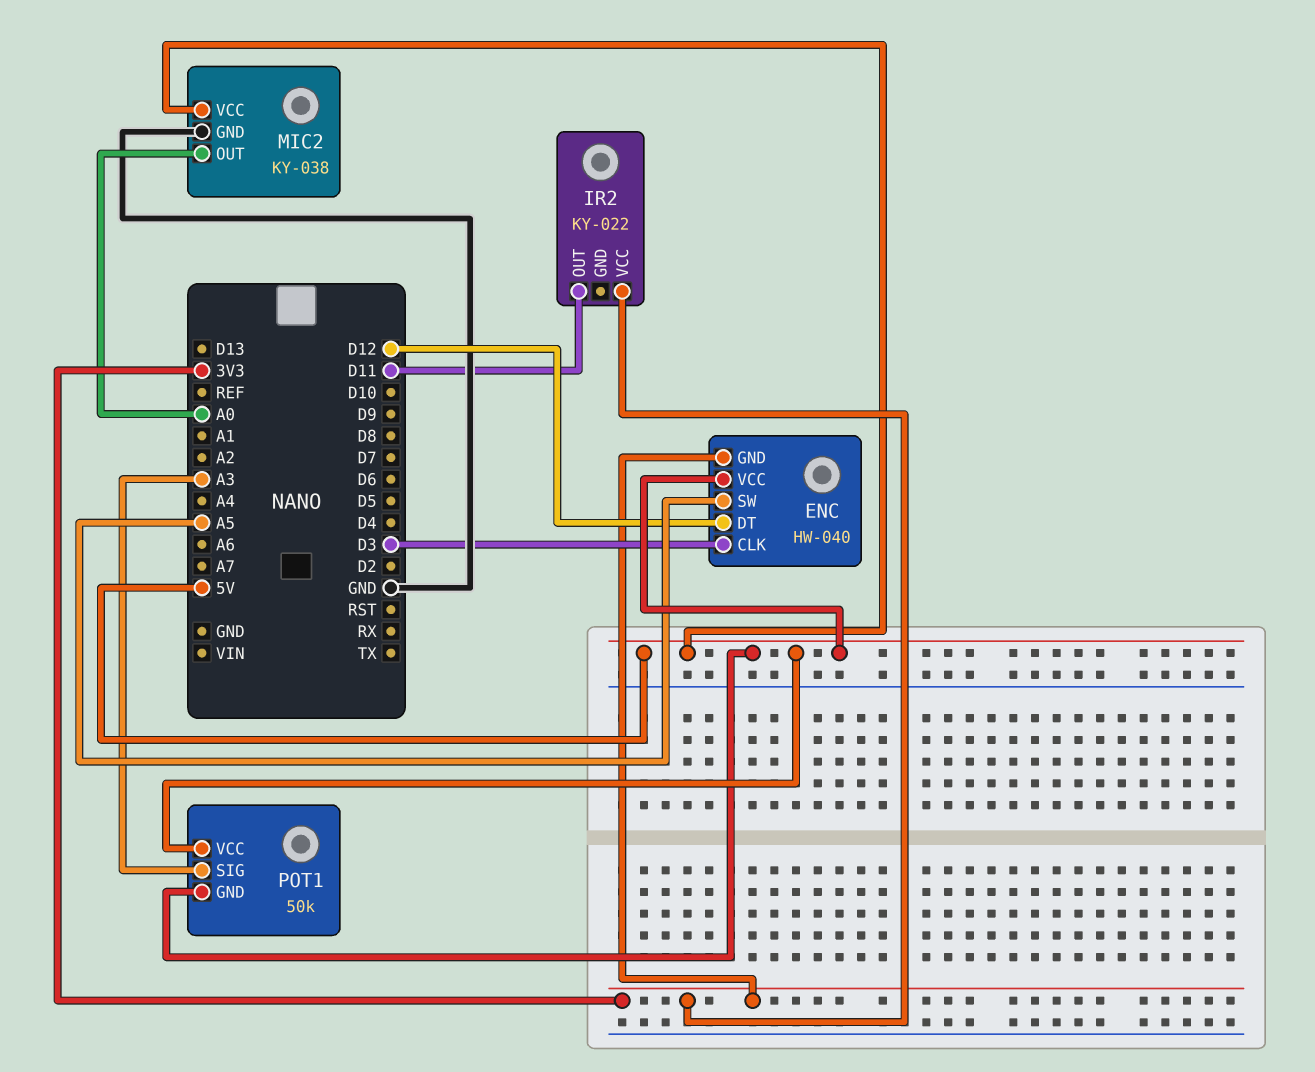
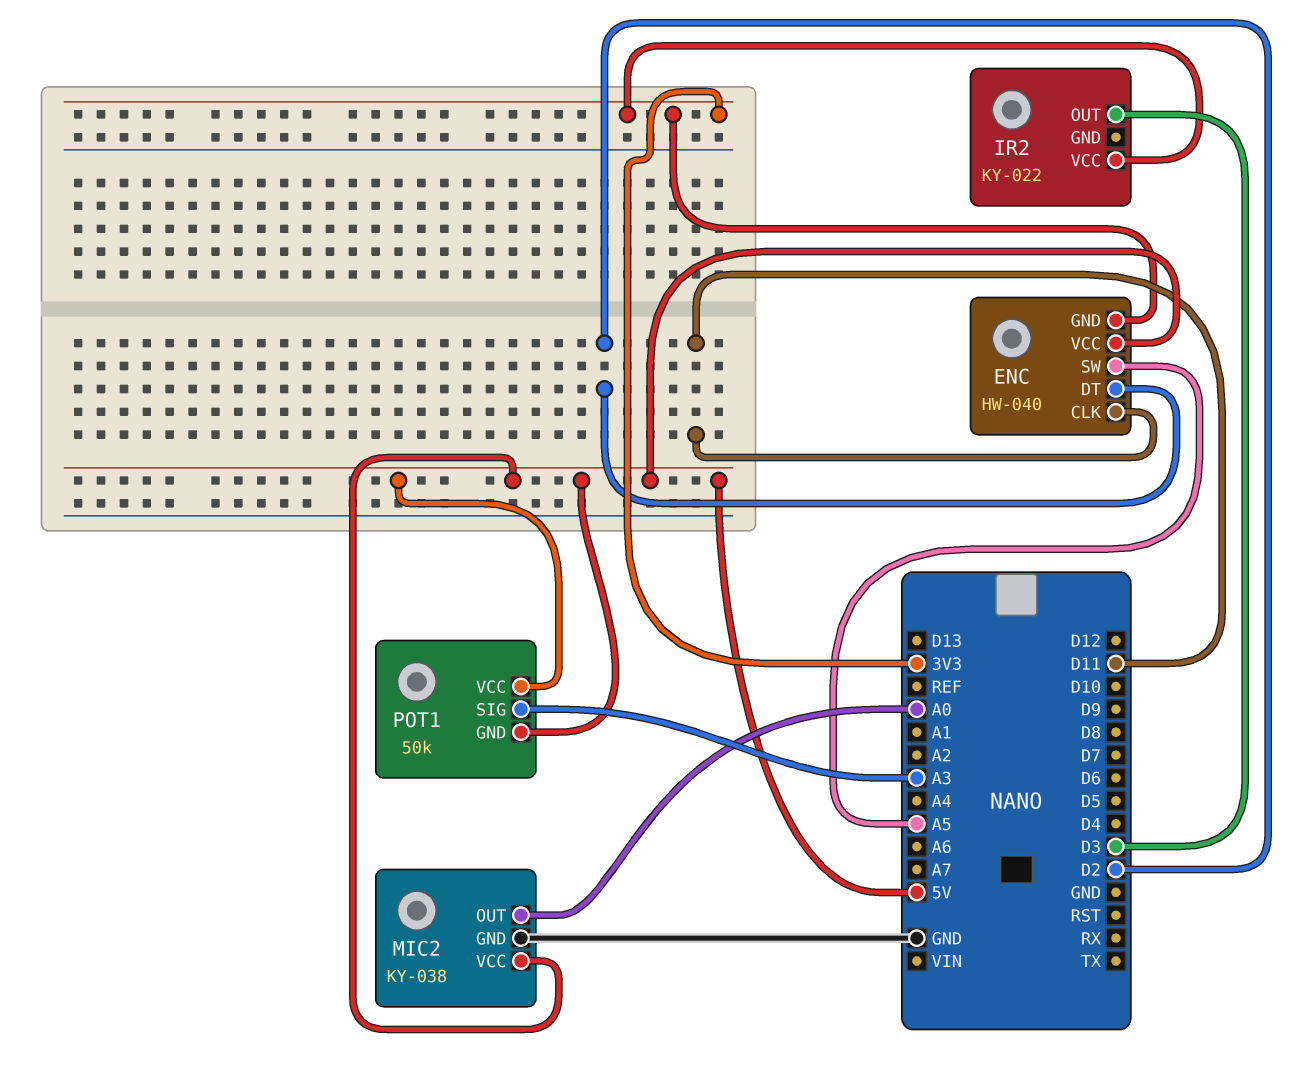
ENC pin CLK: D3 -> D11
ENC pin DT: D12 -> D2
IR2 pin OUT: D11 -> D3

